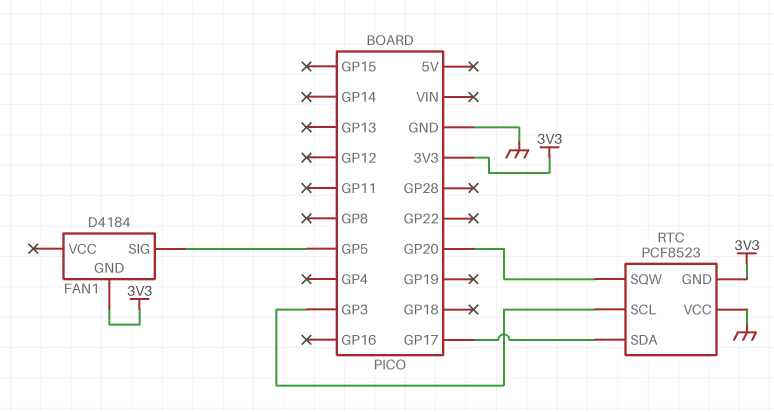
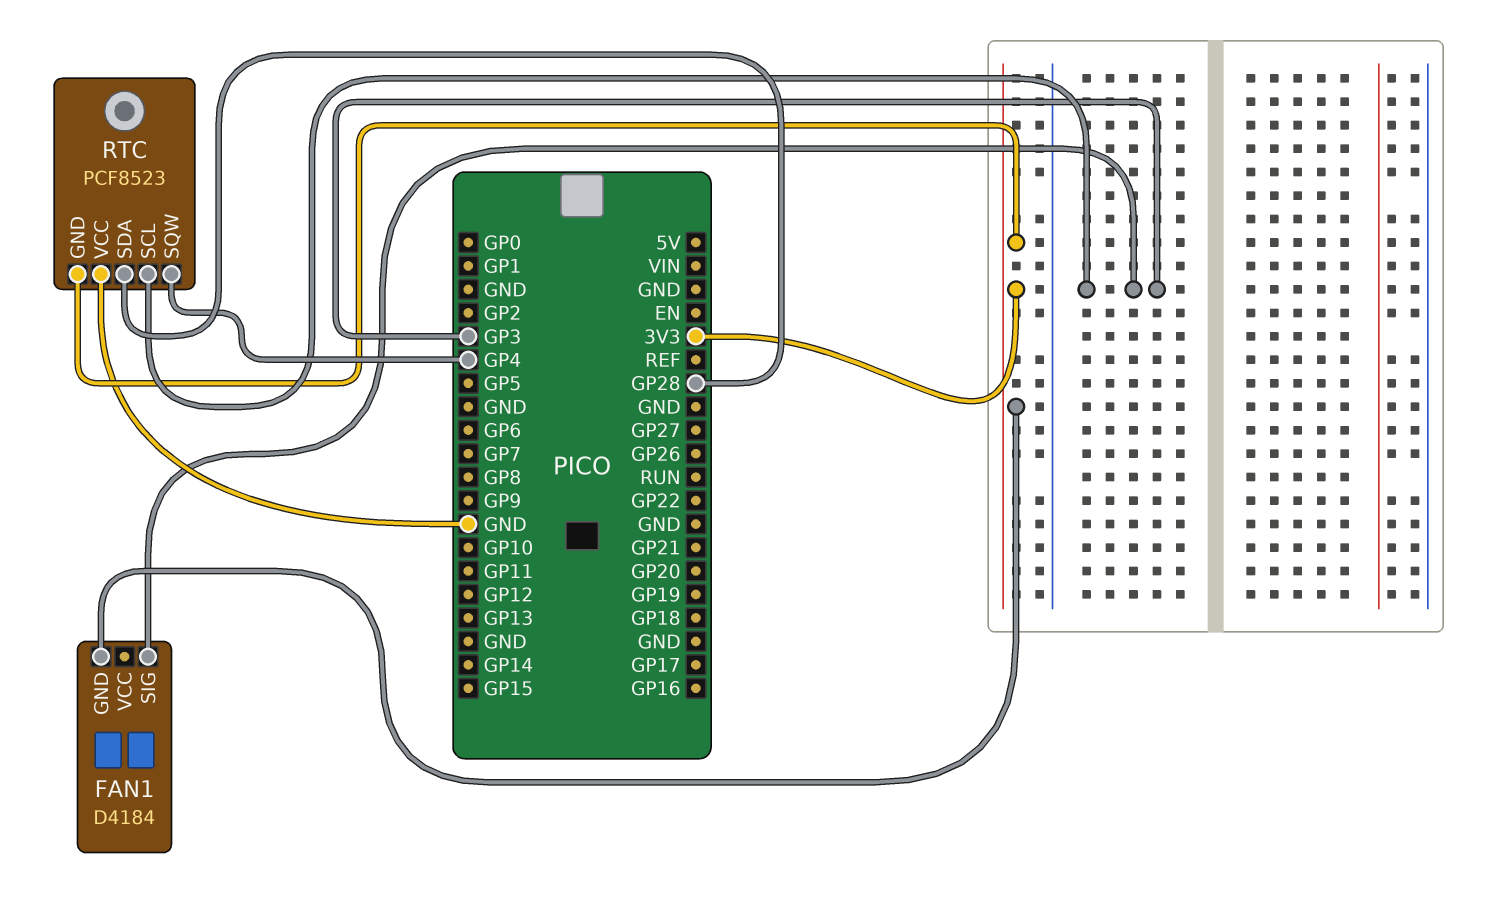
FAN1 pin SIG: GP5 -> GP3
RTC pin SDA: GP17 -> GP28
RTC pin SQW: GP20 -> GP4

